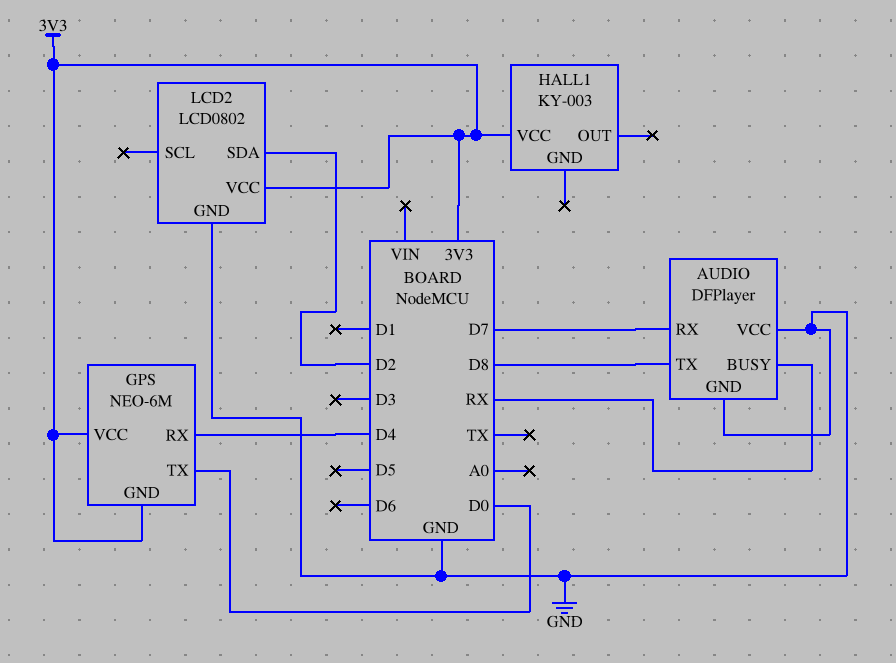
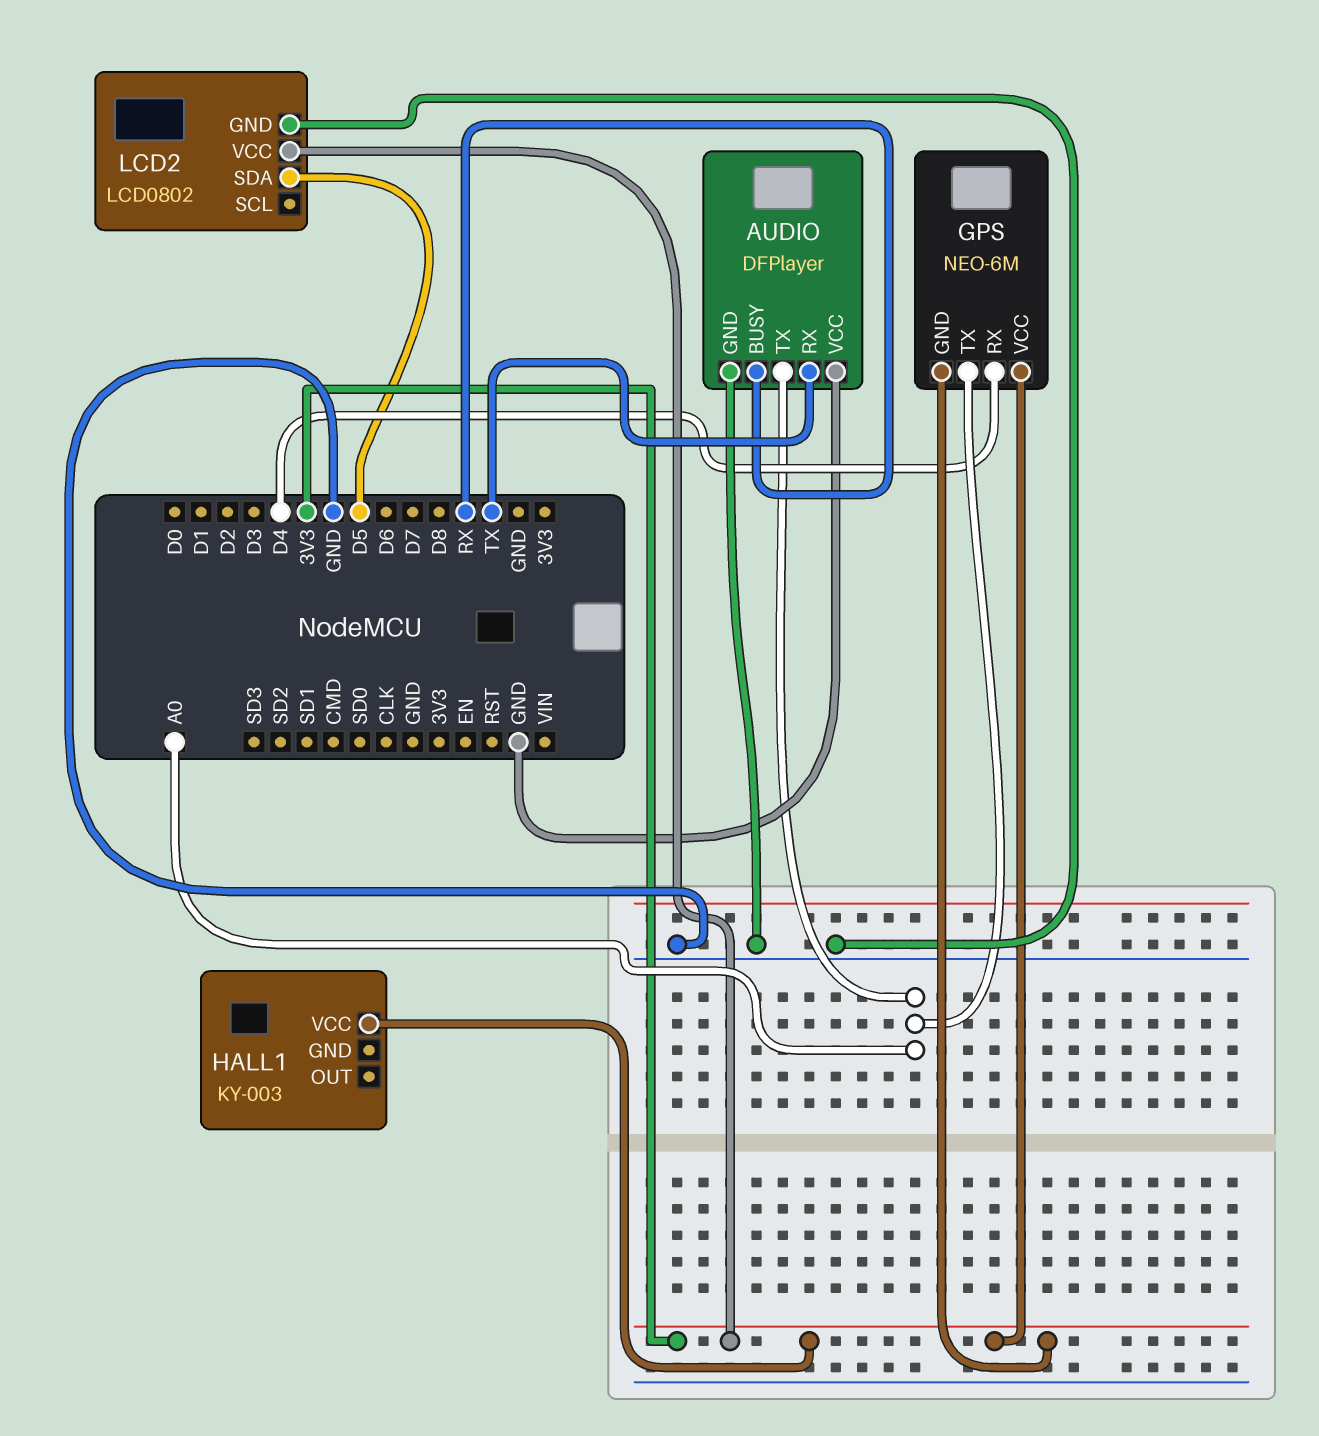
AUDIO pin RX: D7 -> TX
AUDIO pin TX: D8 -> A0
GPS pin TX: D0 -> A0
LCD2 pin SDA: D2 -> D5

